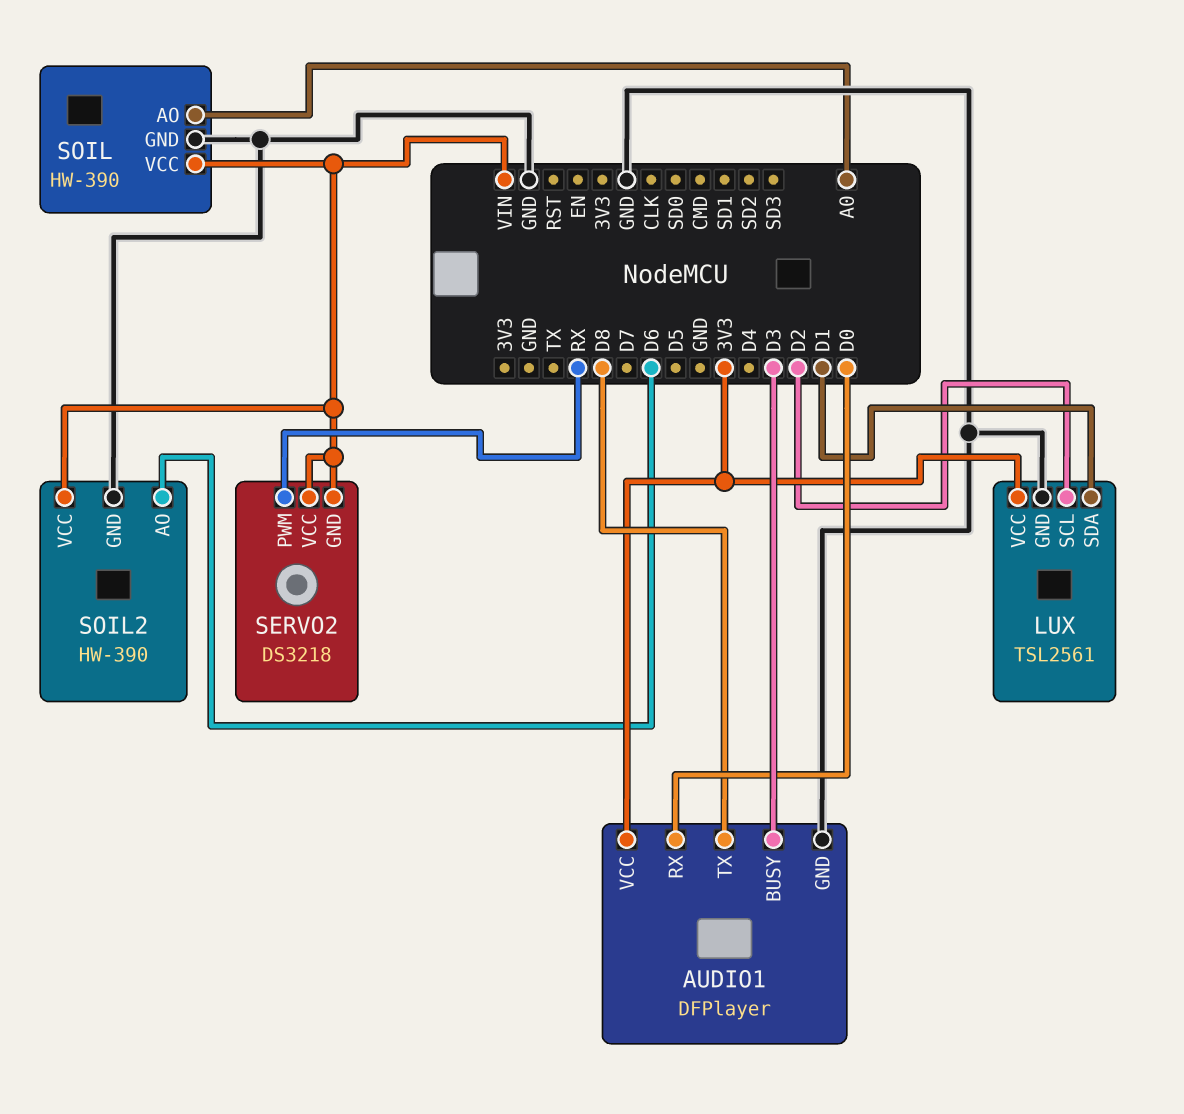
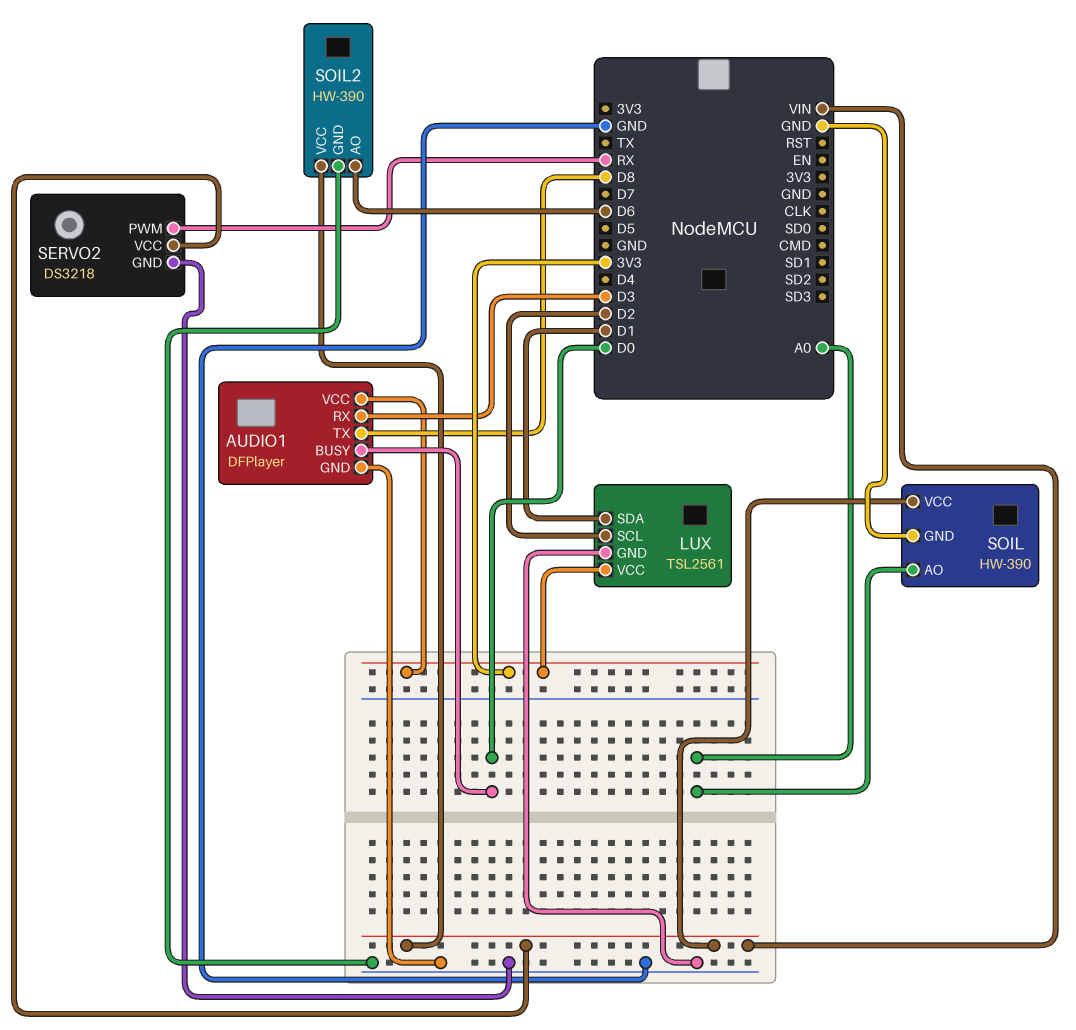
AUDIO1 pin BUSY: D3 -> D0
AUDIO1 pin RX: D0 -> D3
SERVO2 pin GND: VIN -> GND

